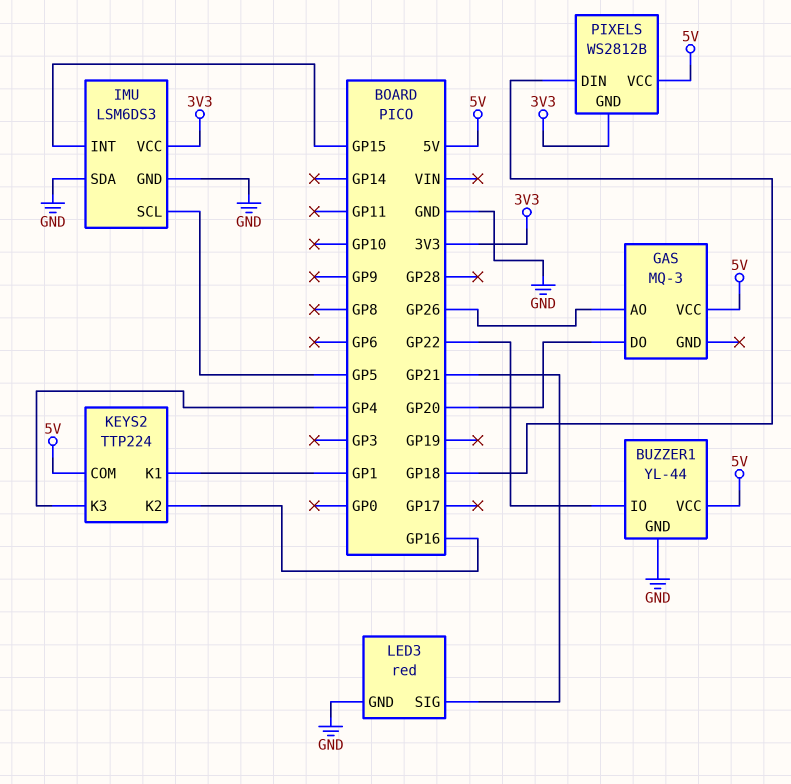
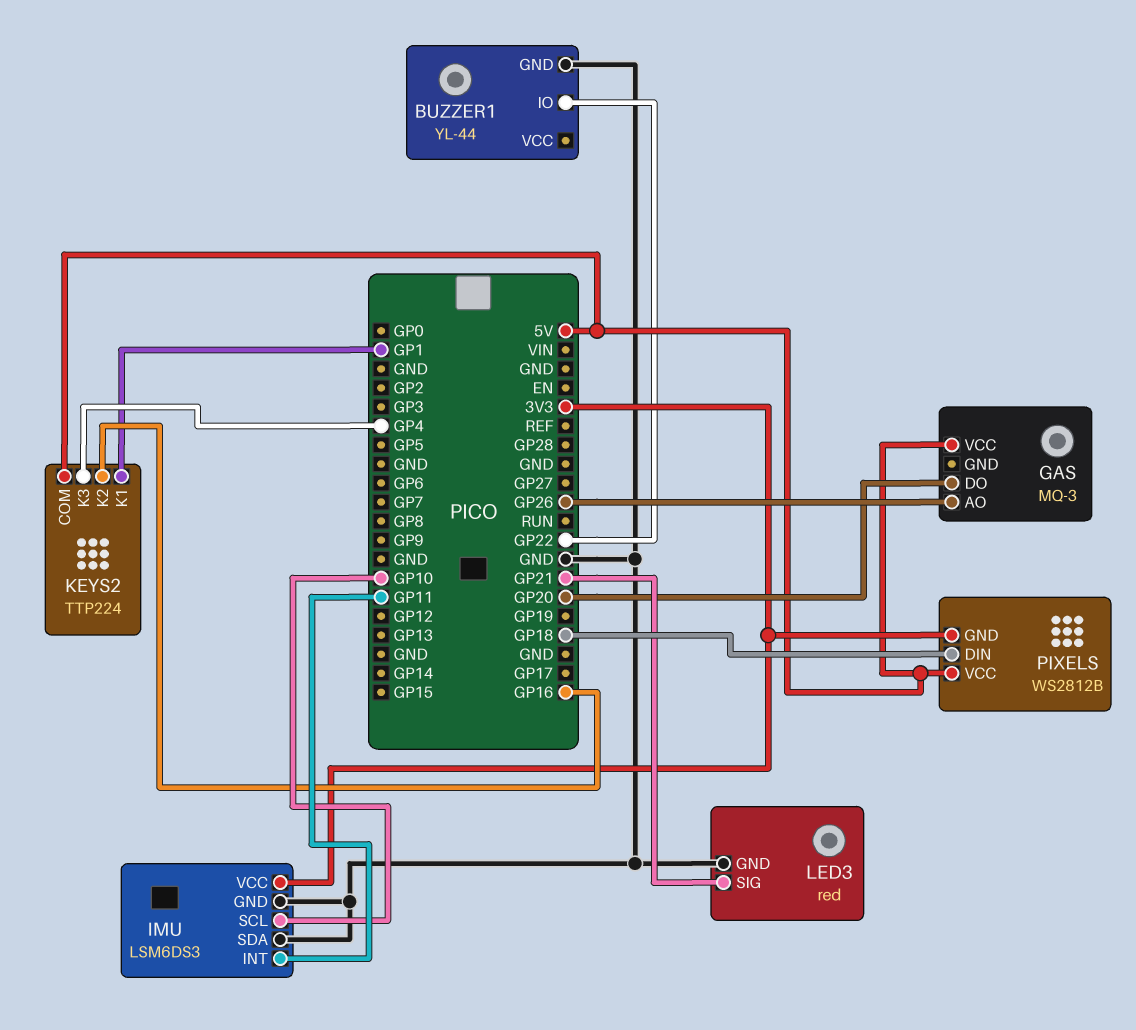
BUZZER1 pin VCC: 5V -> none
IMU pin INT: GP15 -> GP11
IMU pin SCL: GP5 -> GP10

